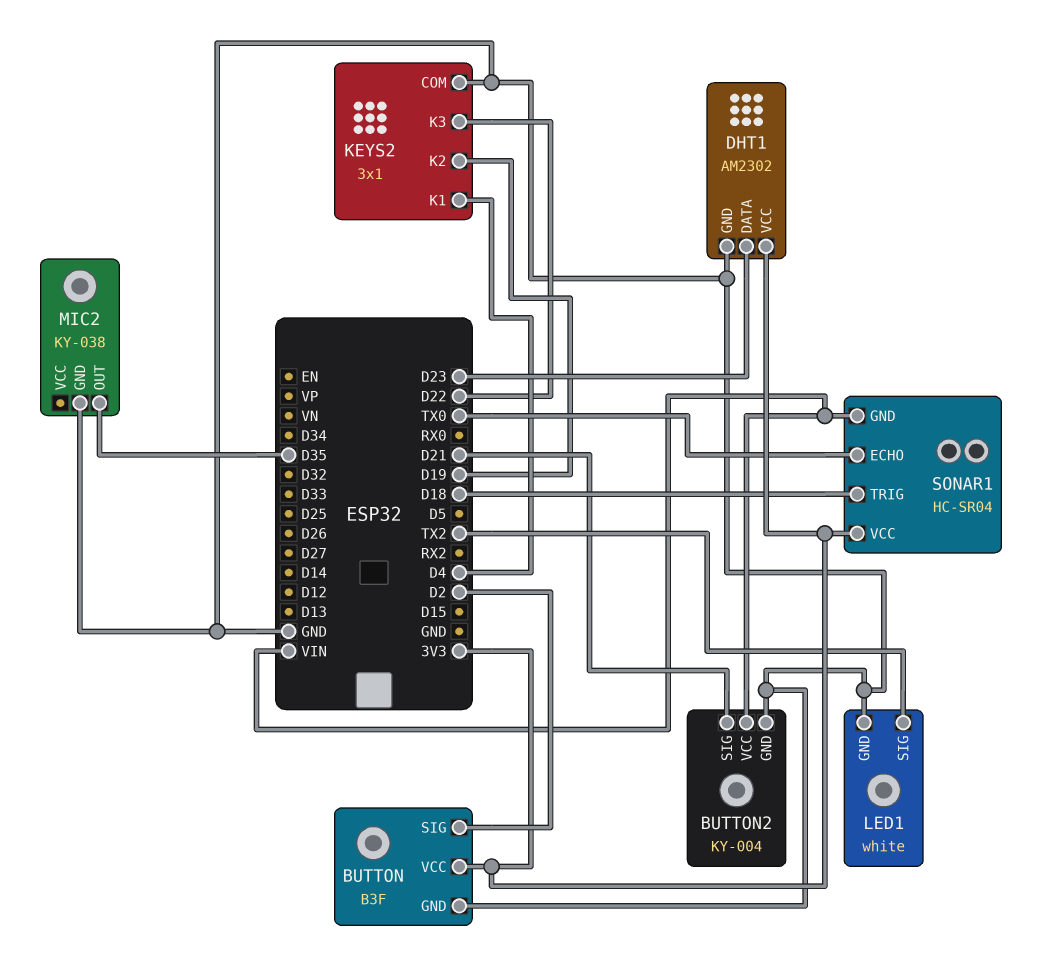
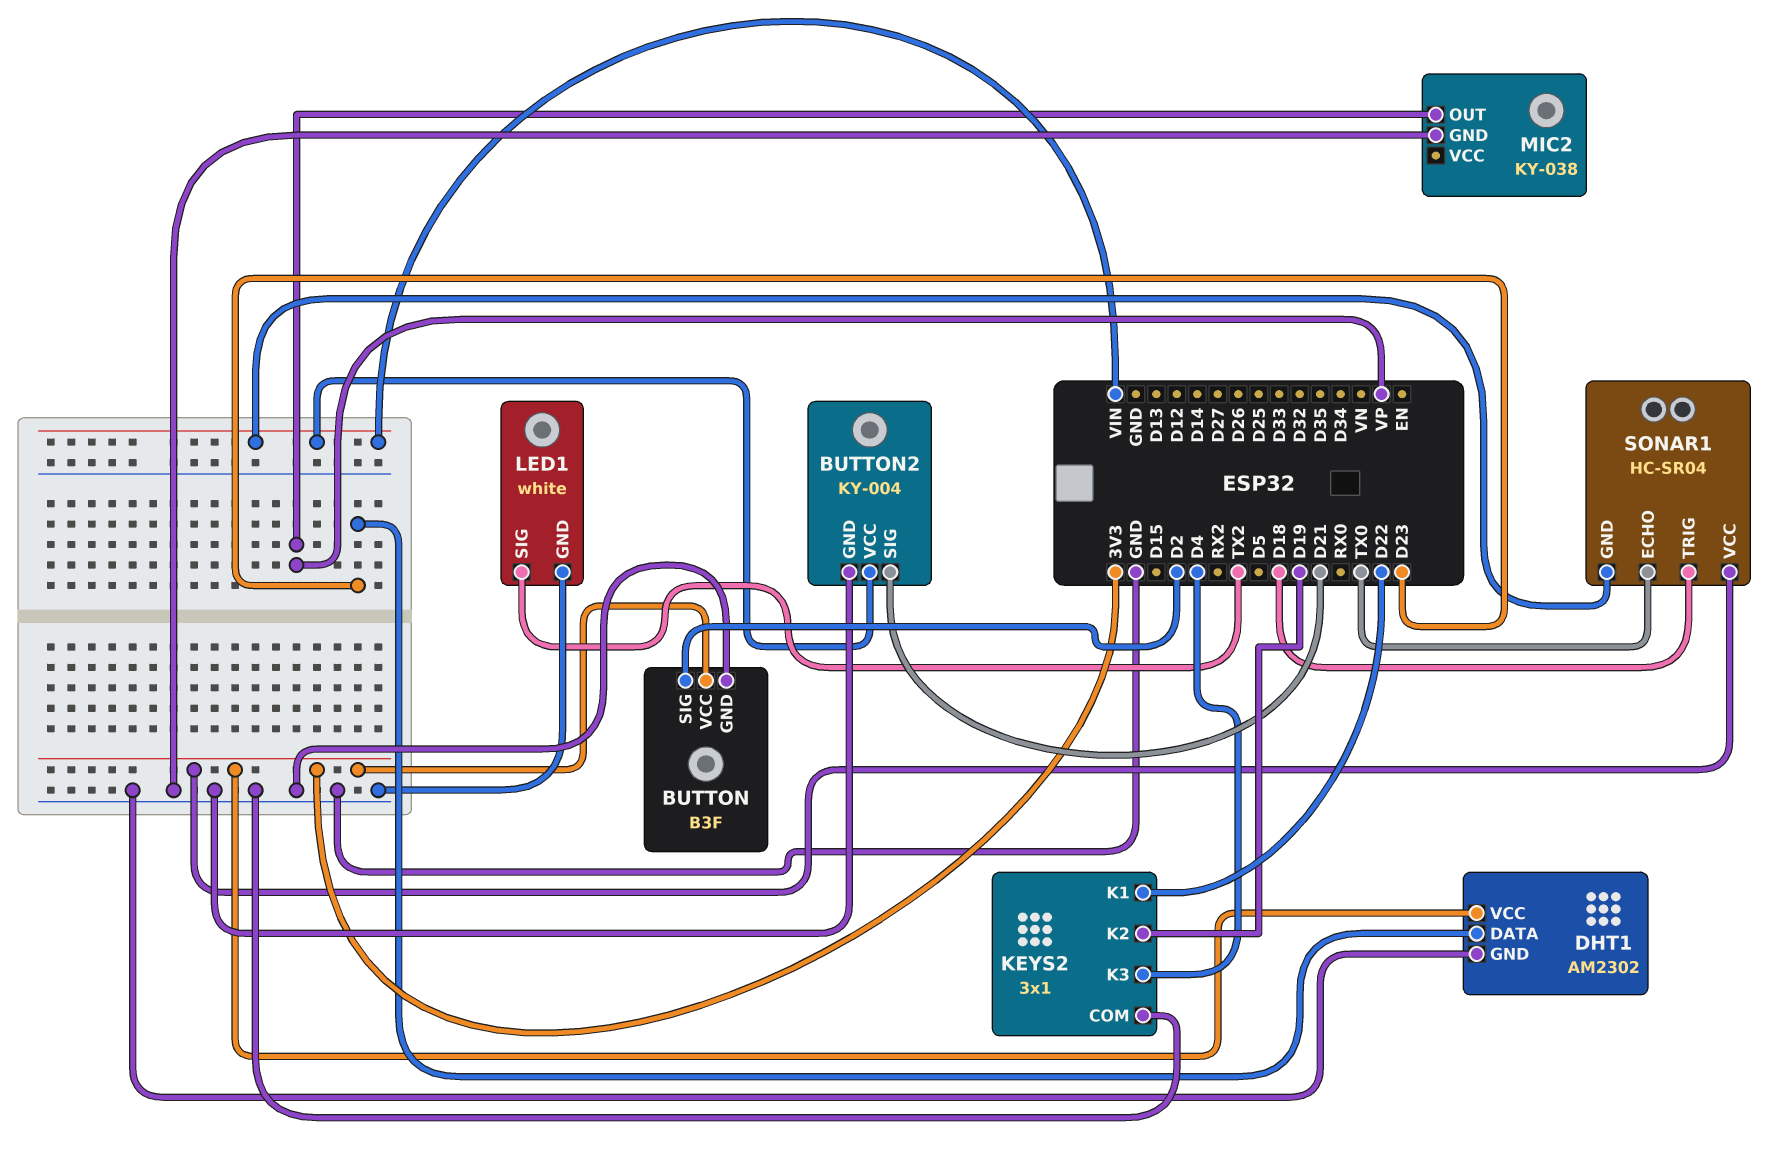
KEYS2 pin K1: D4 -> D22
KEYS2 pin K3: D22 -> D4
MIC2 pin OUT: D35 -> VP

